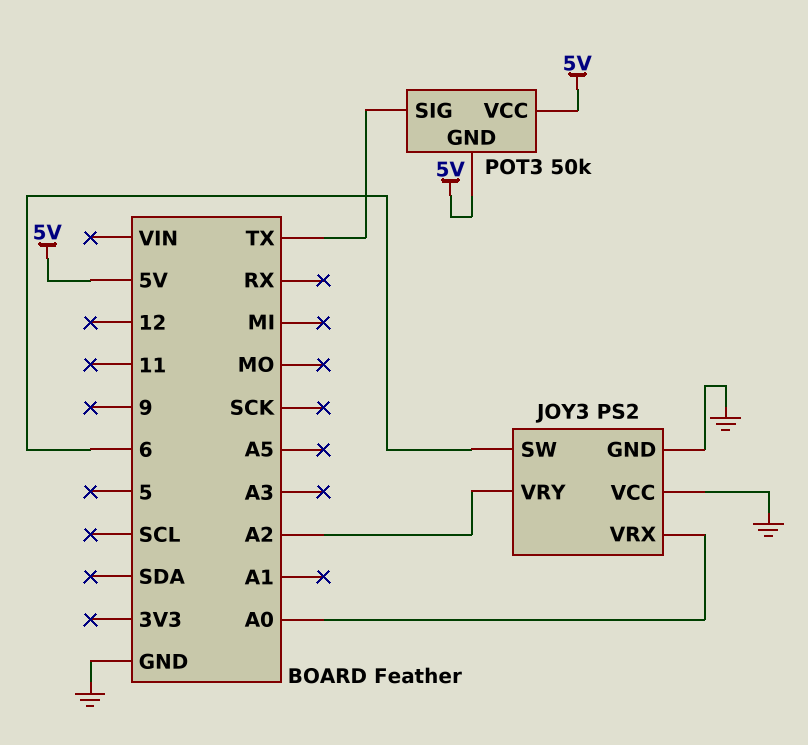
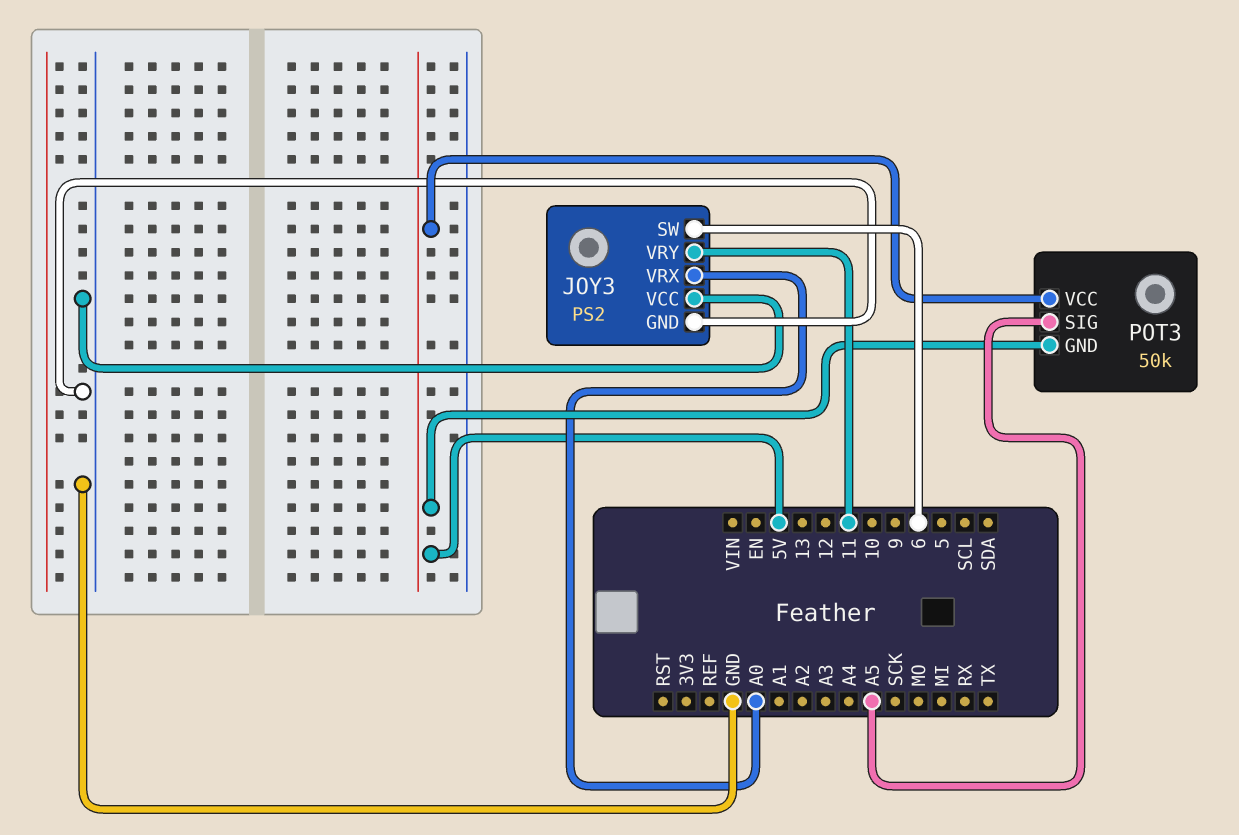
JOY3 pin VRY: A2 -> 11
POT3 pin SIG: TX -> A5

